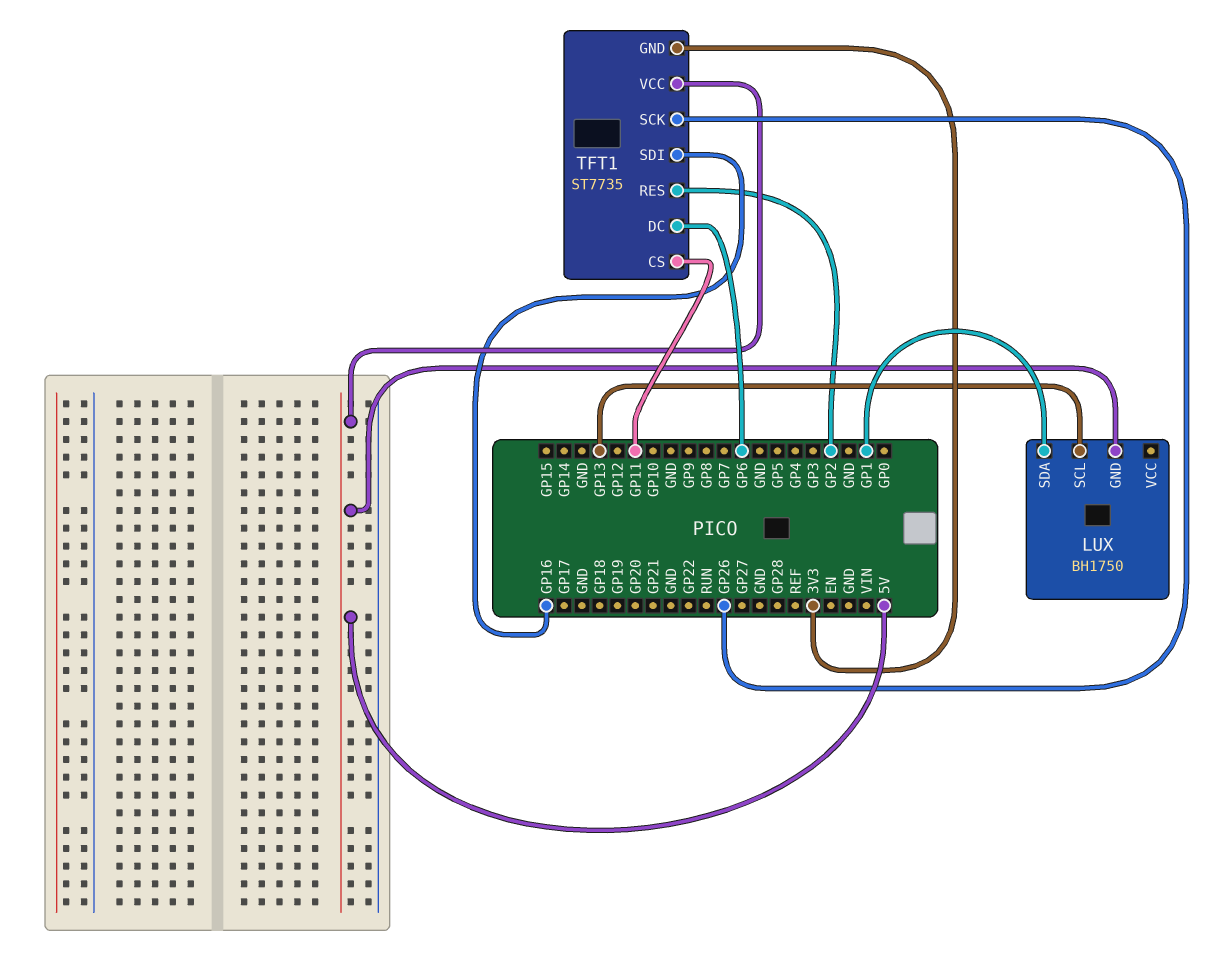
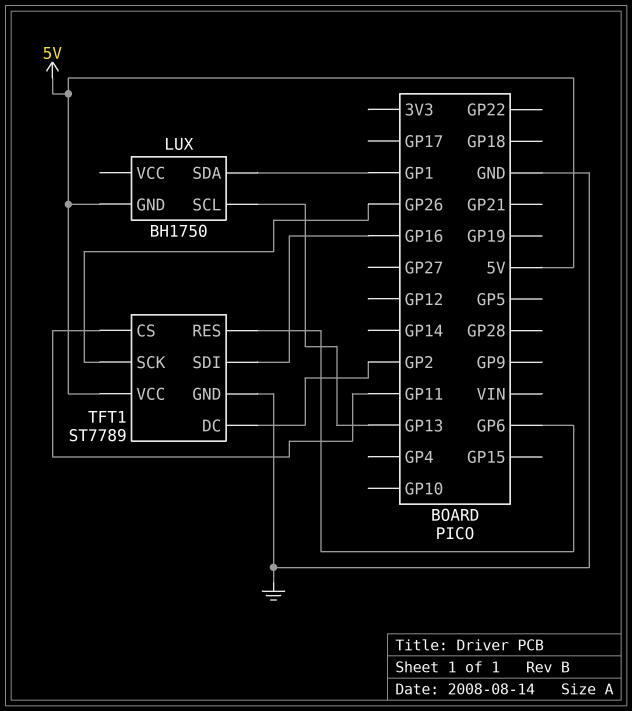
TFT1: ST7735 -> ST7789
TFT1 pin DC: GP6 -> GP2
TFT1 pin GND: 3V3 -> GND
TFT1 pin RES: GP2 -> GP6

